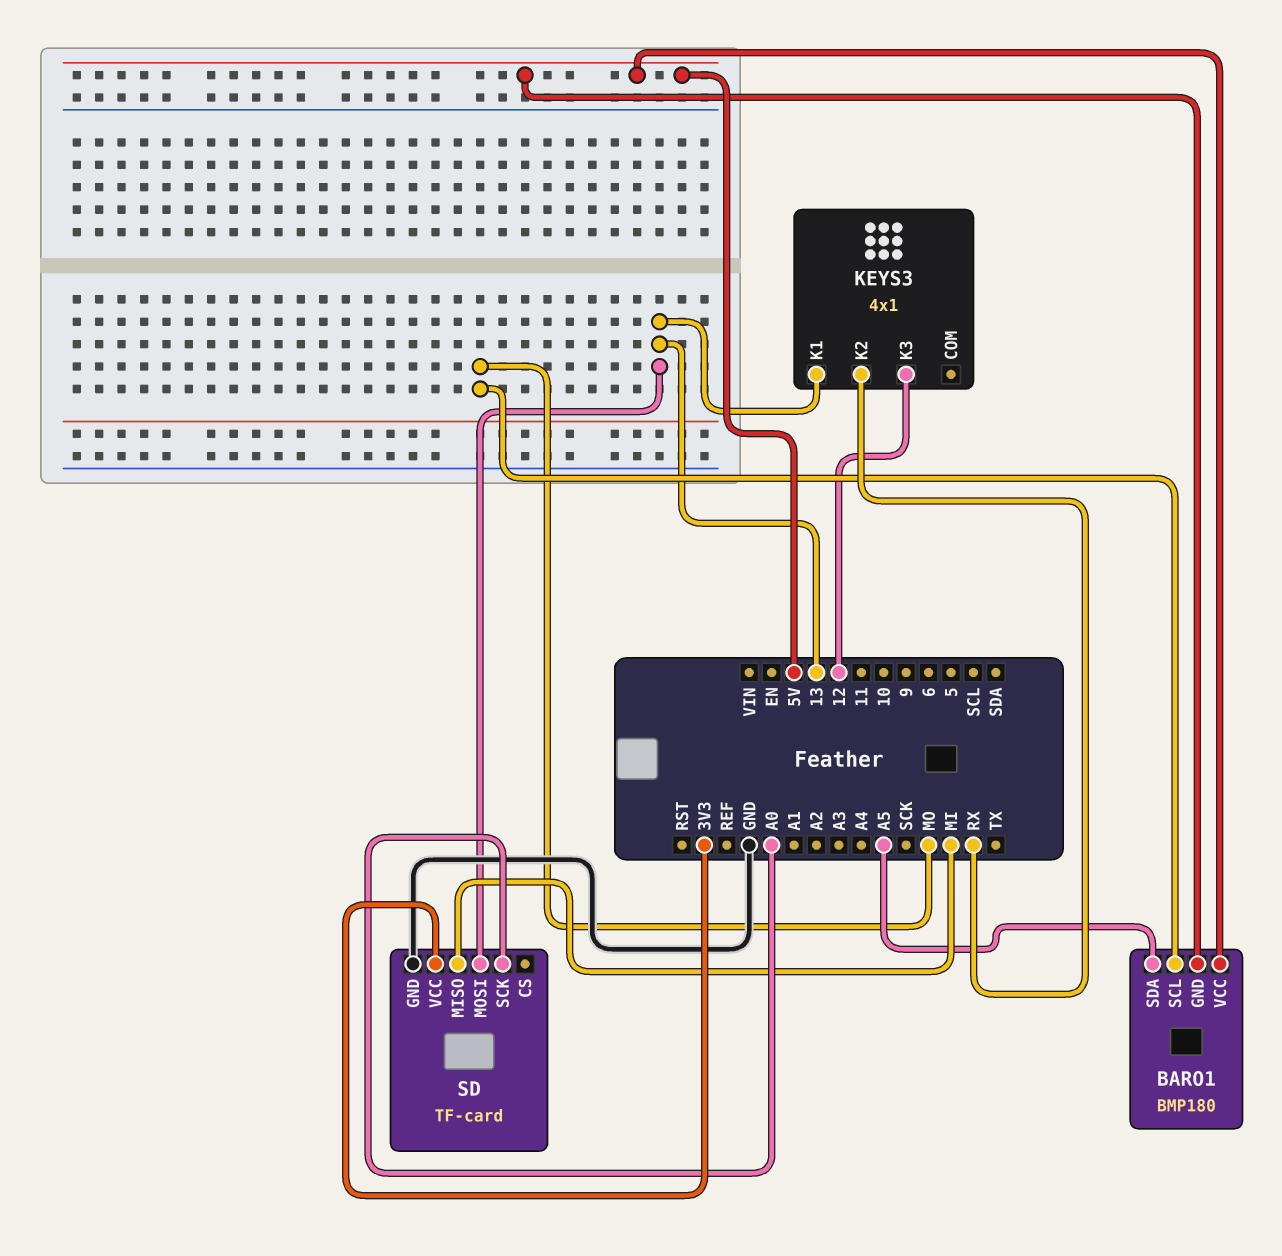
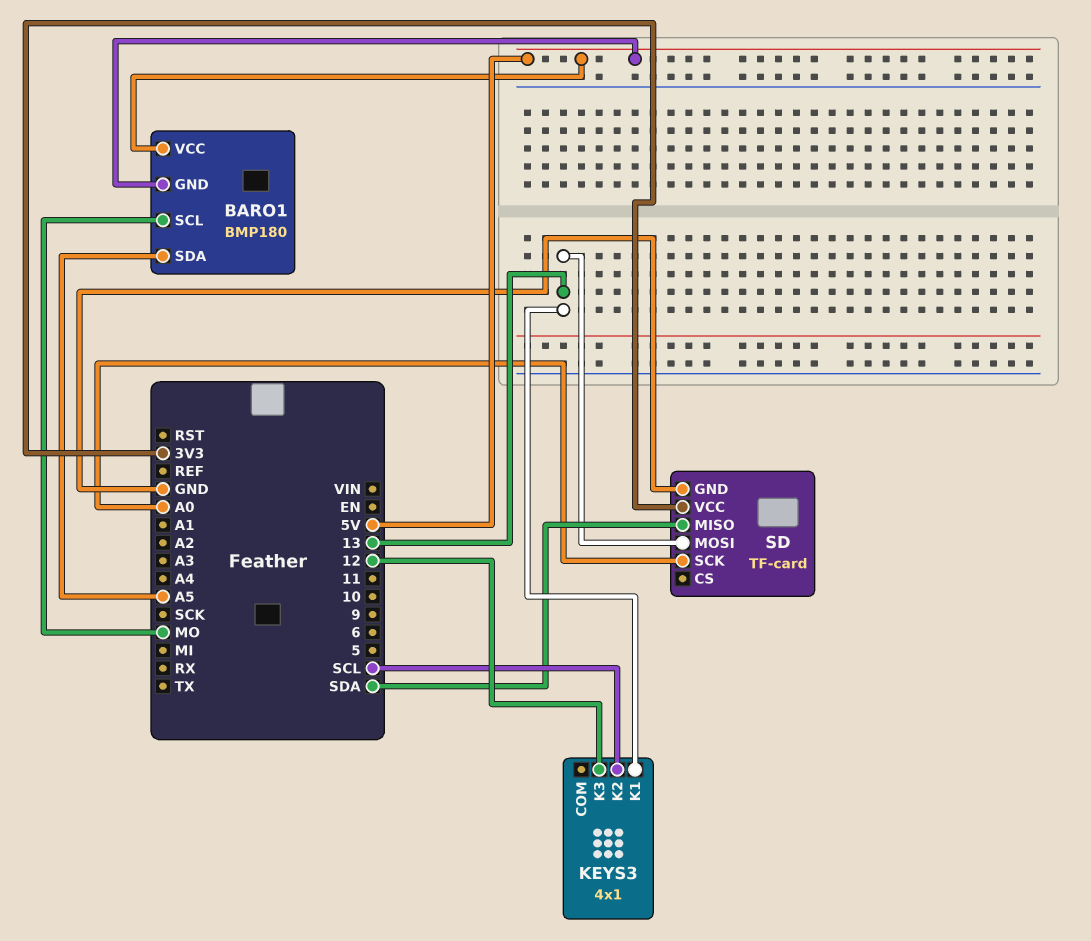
KEYS3 pin K2: RX -> SCL
SD pin MISO: MI -> SDA

